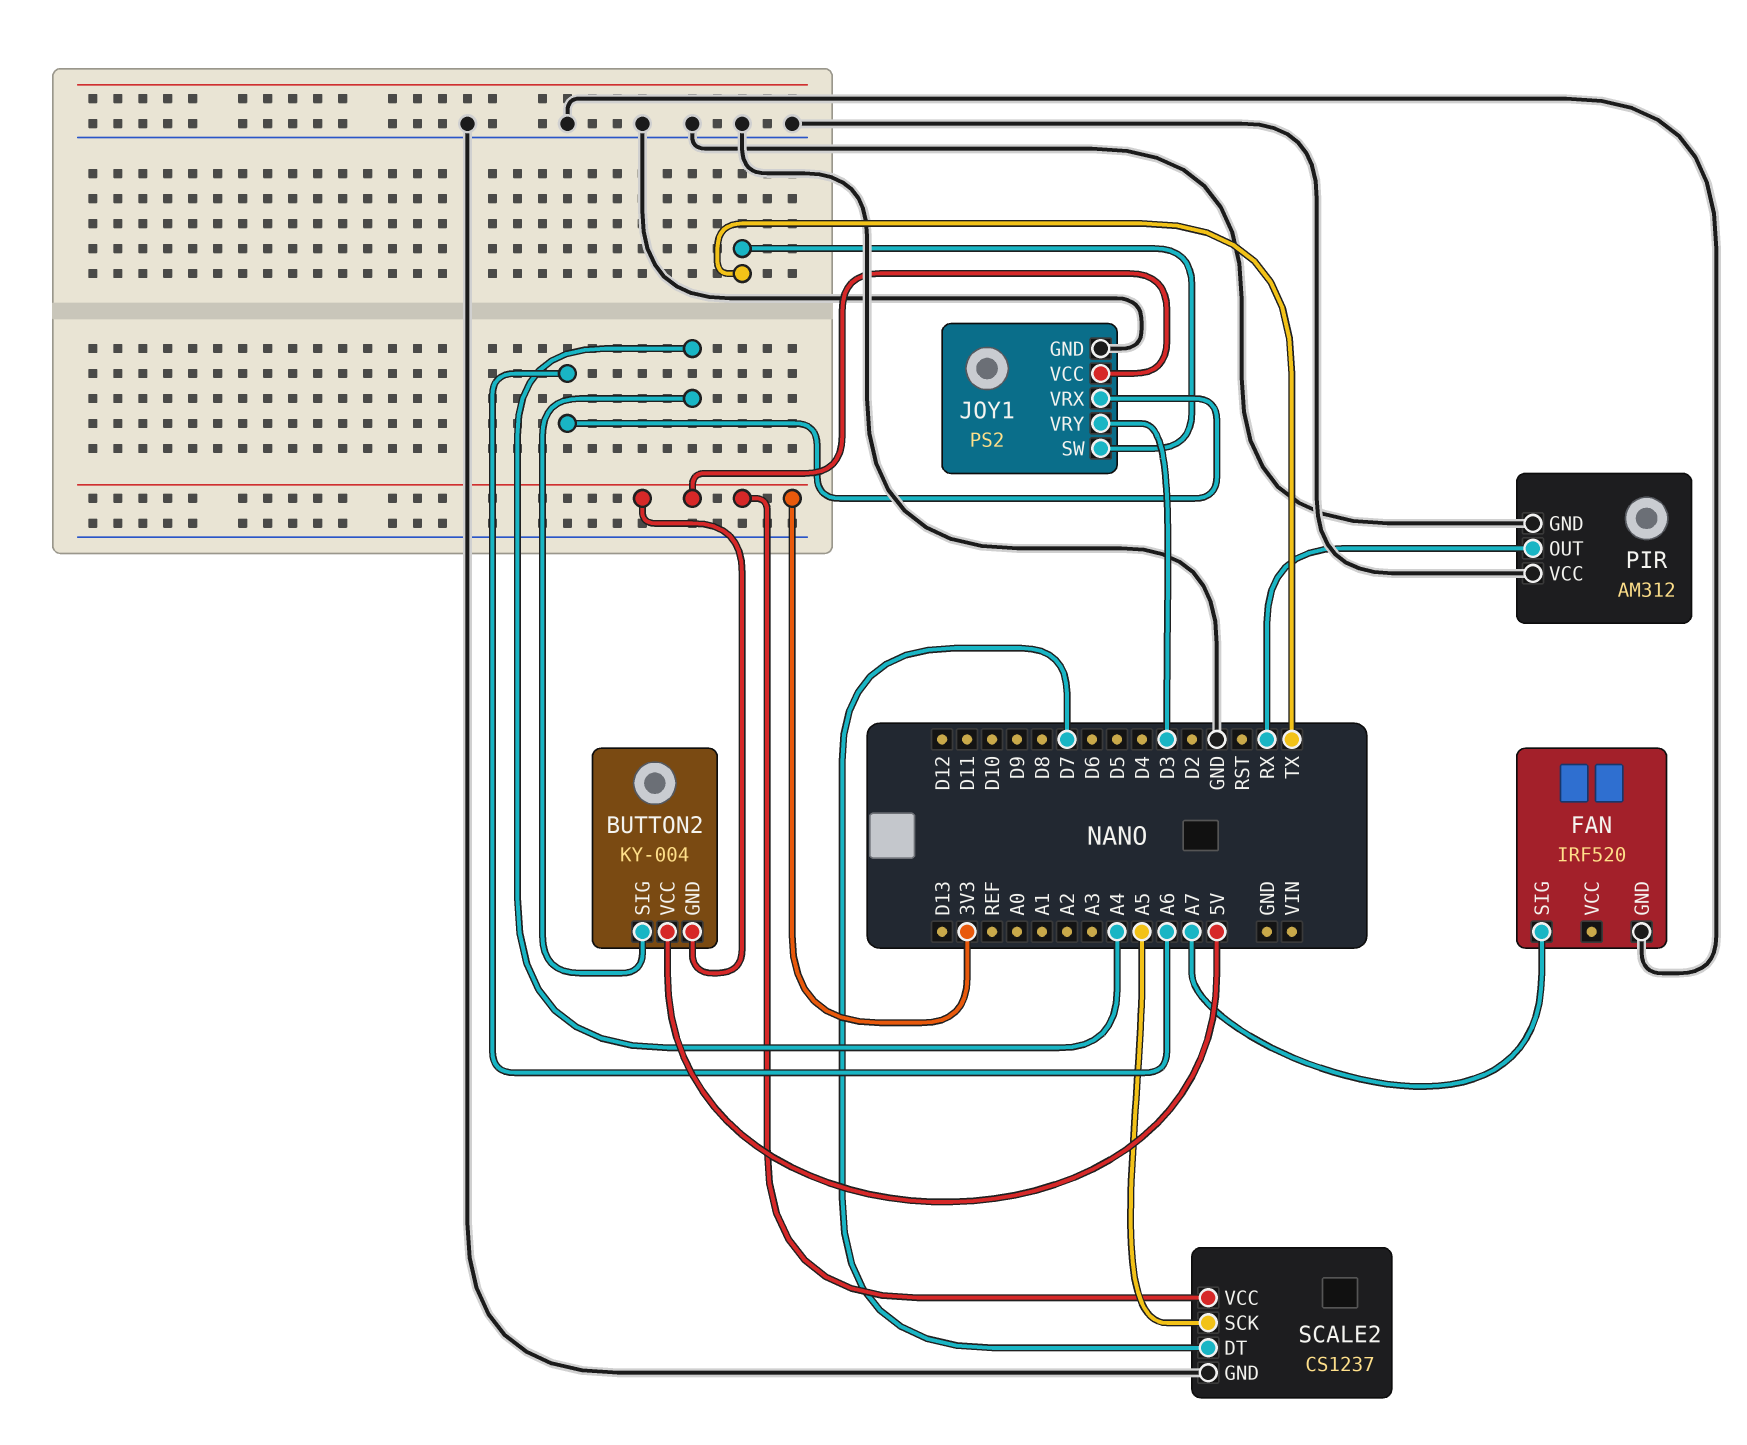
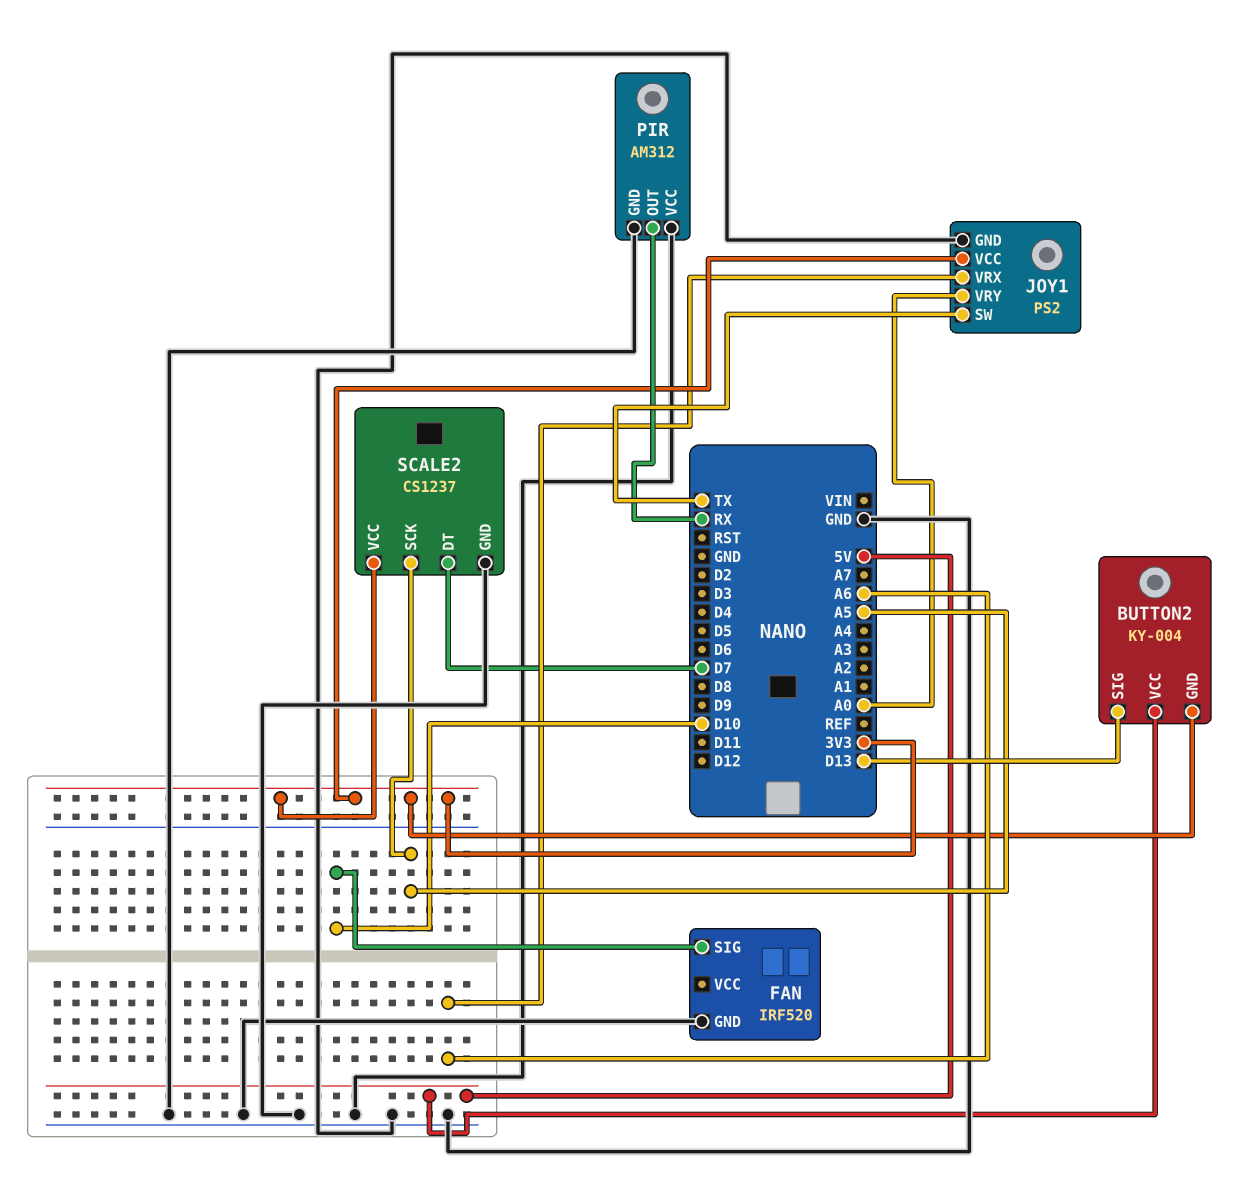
BUTTON2 pin SIG: A4 -> D13
FAN pin SIG: A7 -> D10
JOY1 pin VRY: D3 -> A0

